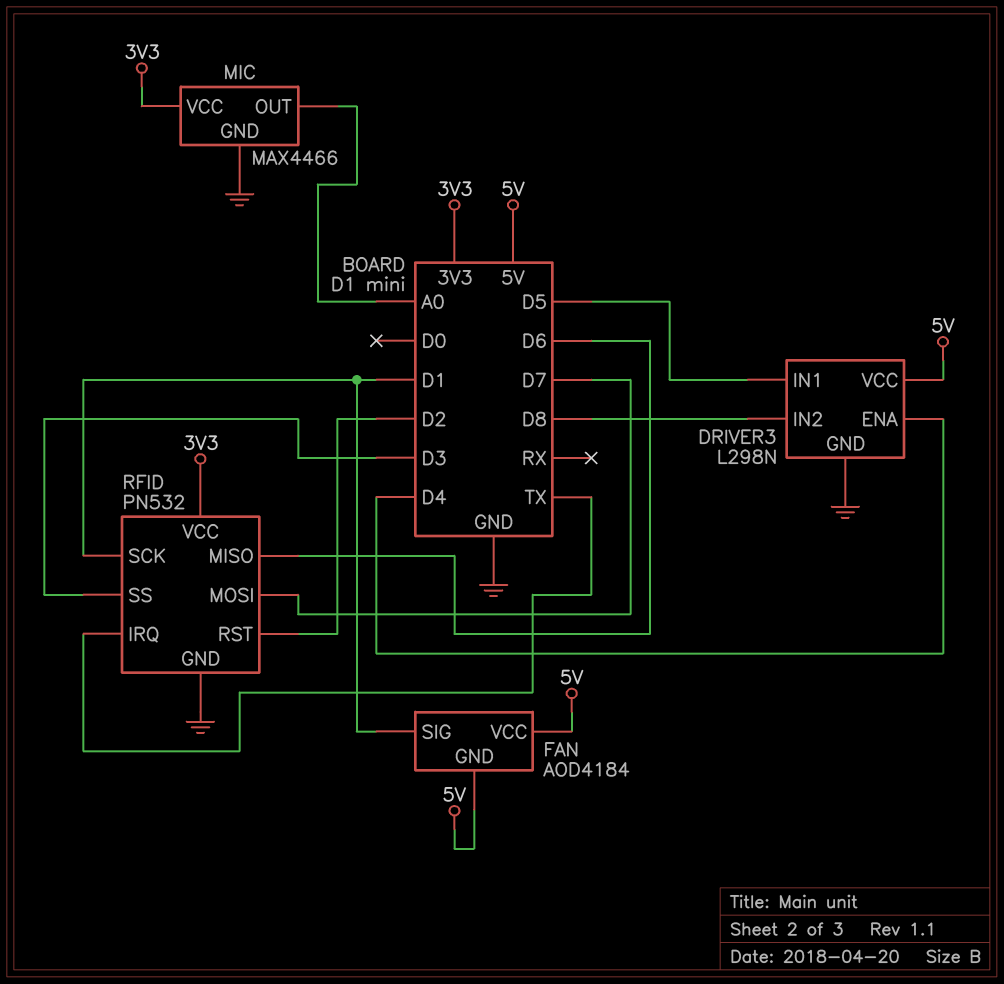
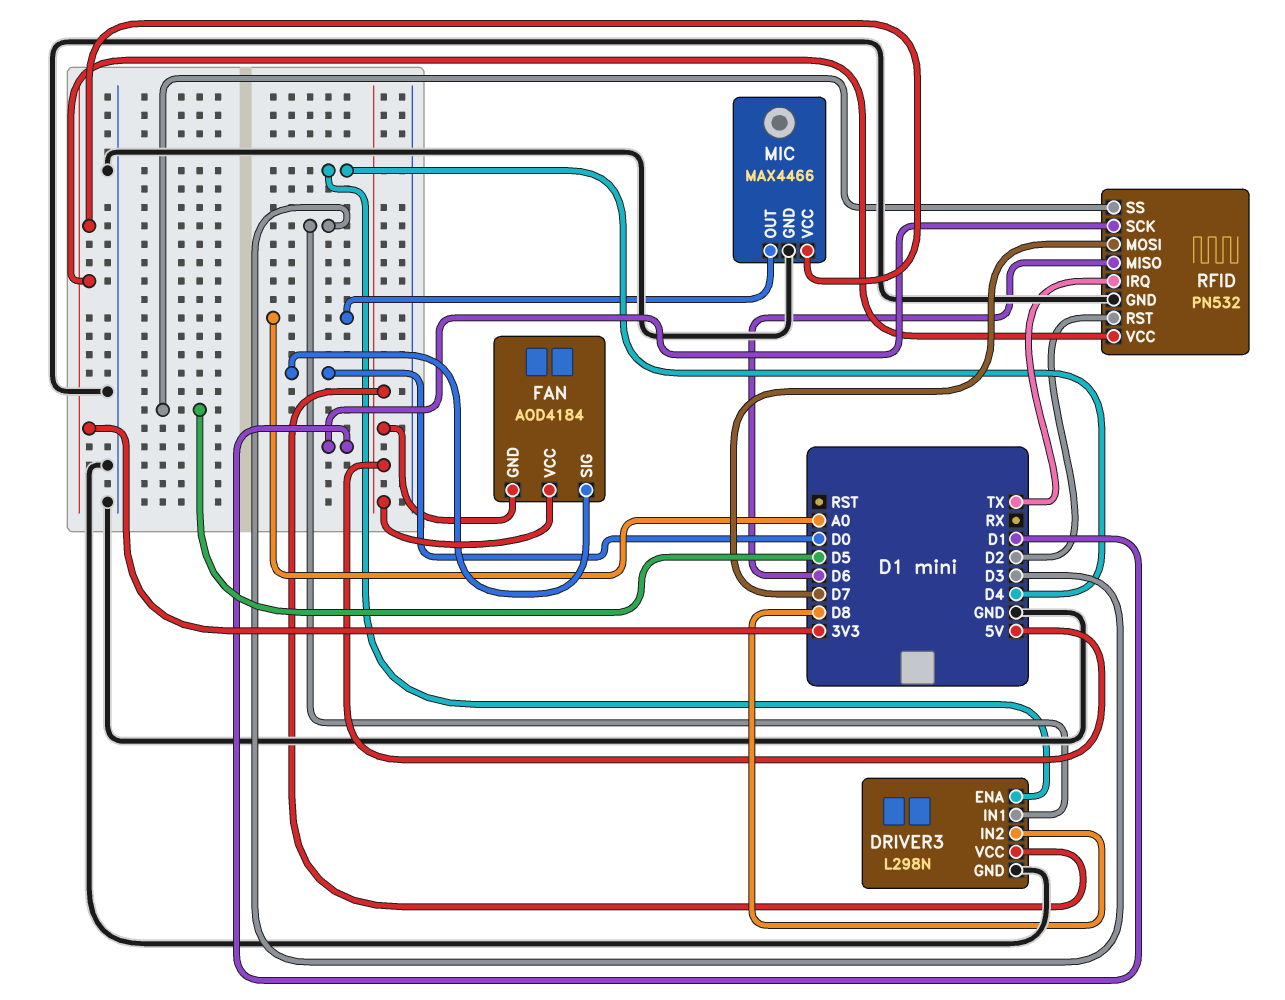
DRIVER3 pin IN1: D5 -> D3
FAN pin SIG: D1 -> D0
RFID pin SS: D3 -> D5

